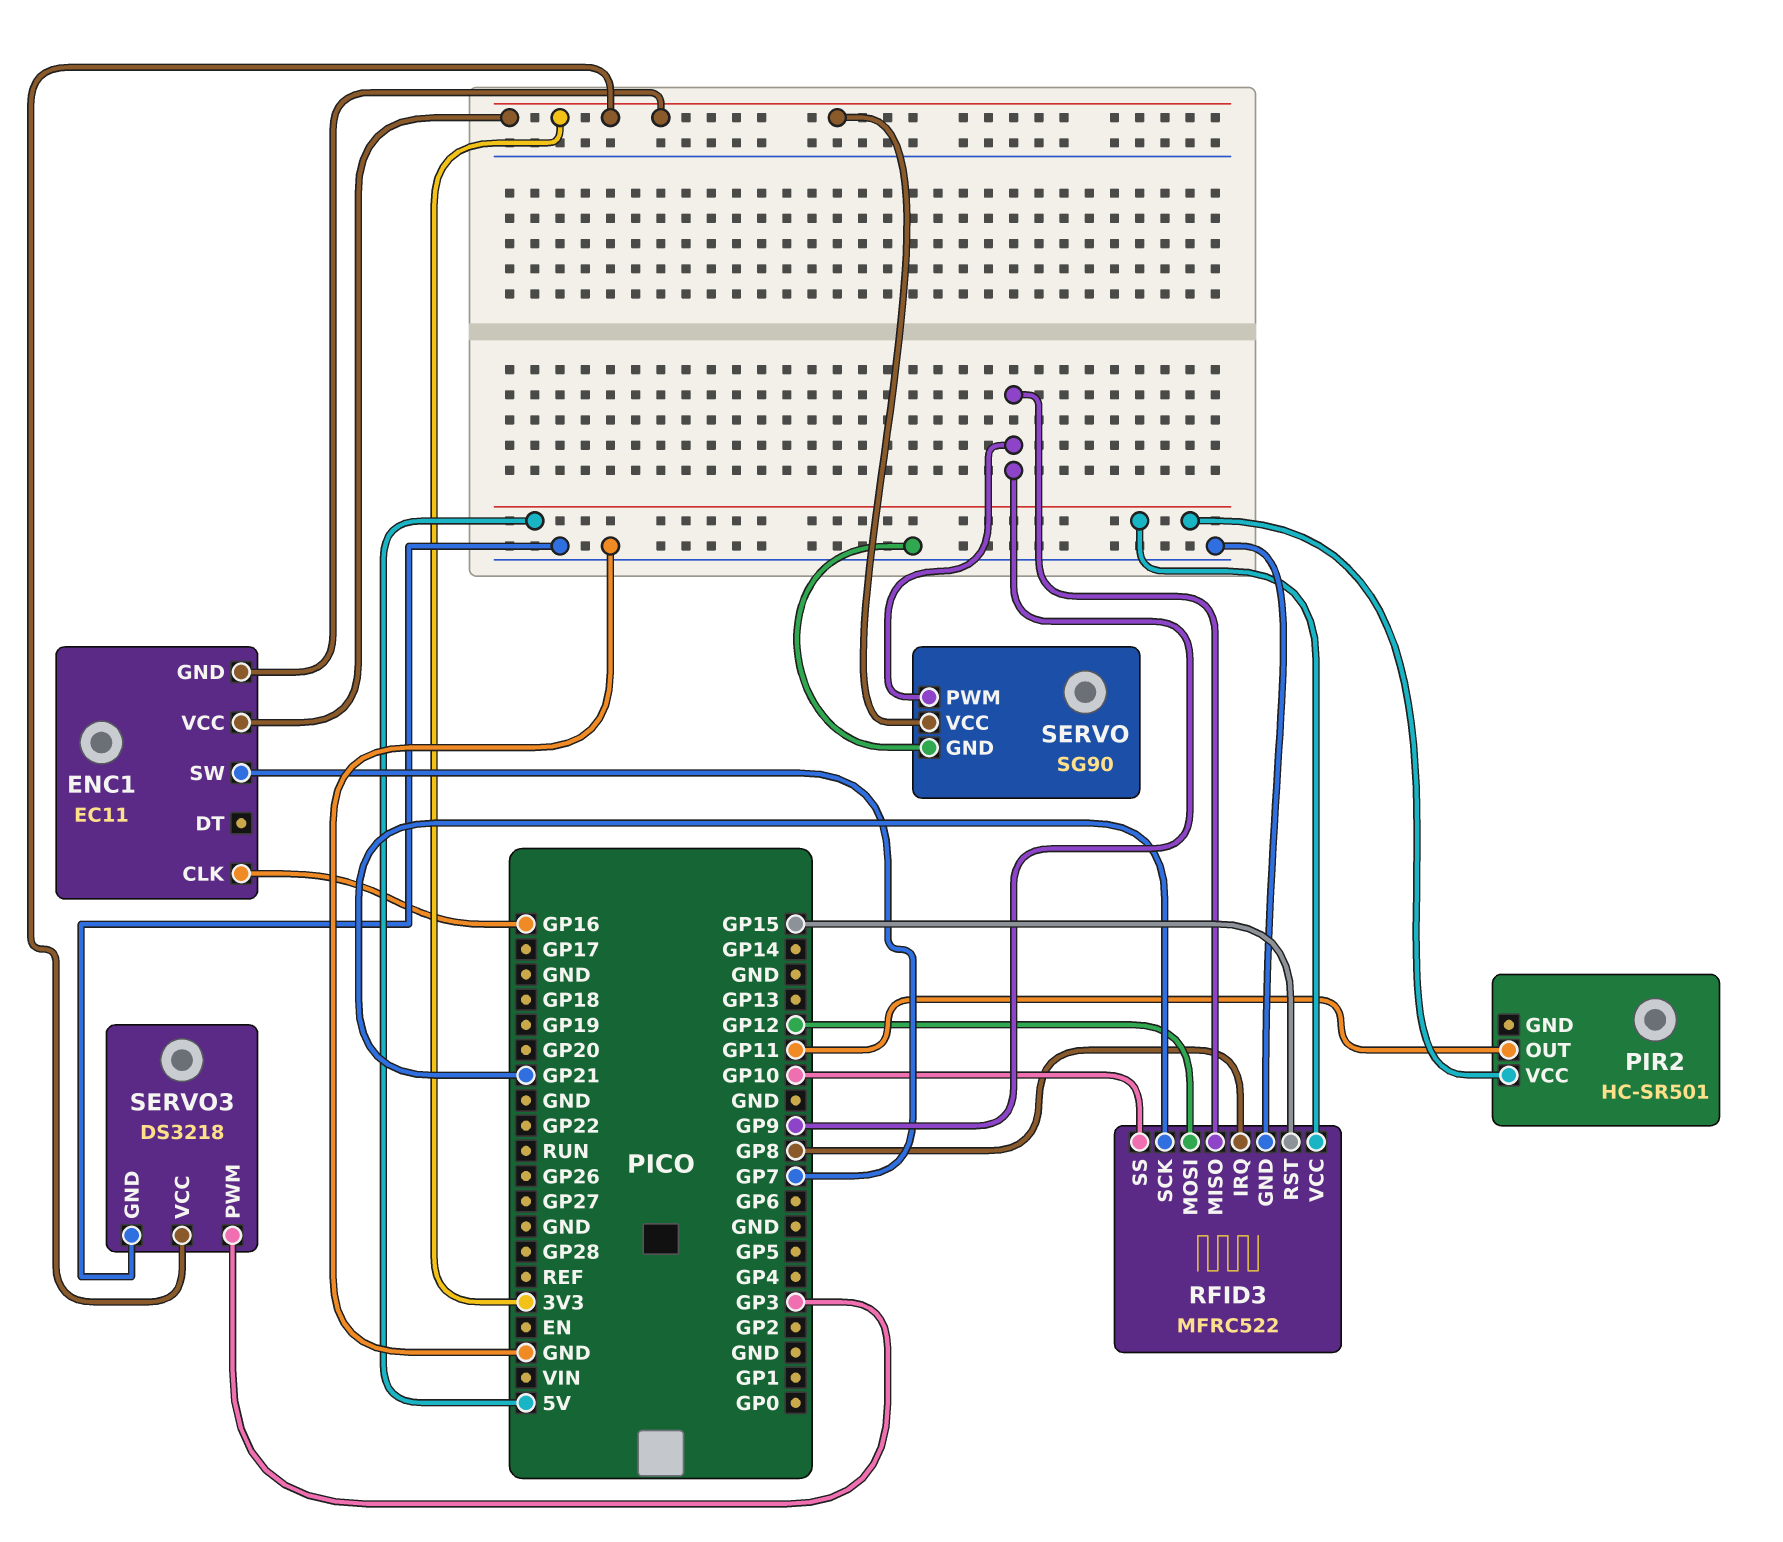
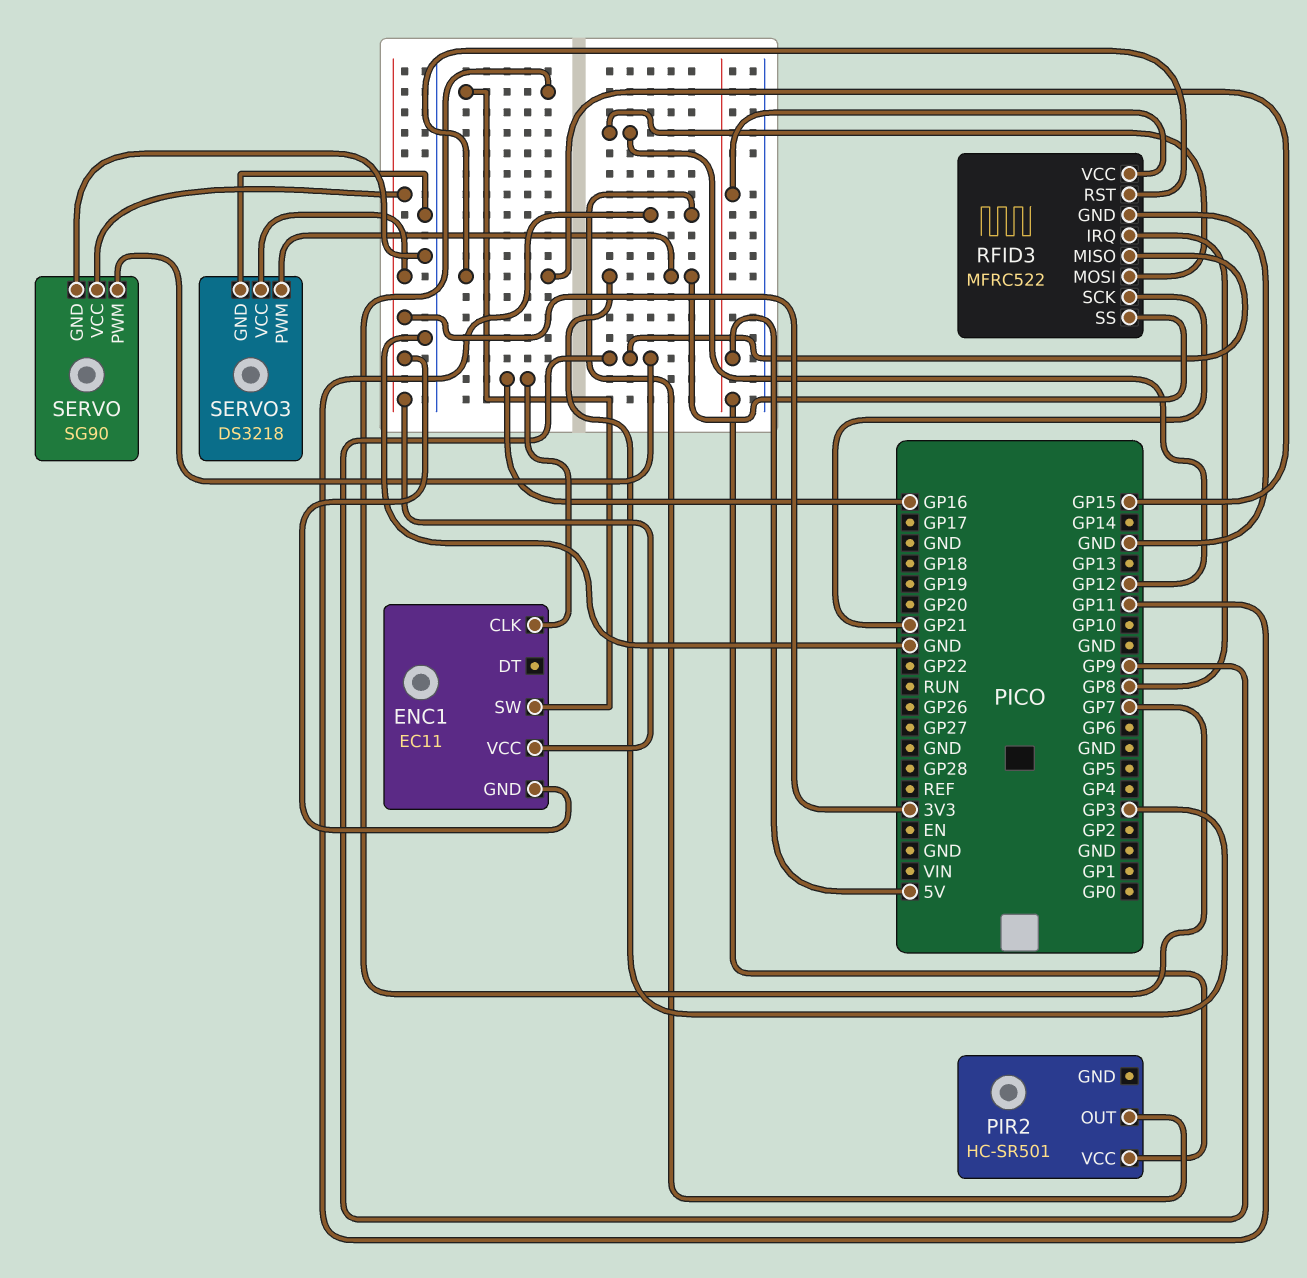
RFID3 pin SS: GP10 -> GP3

